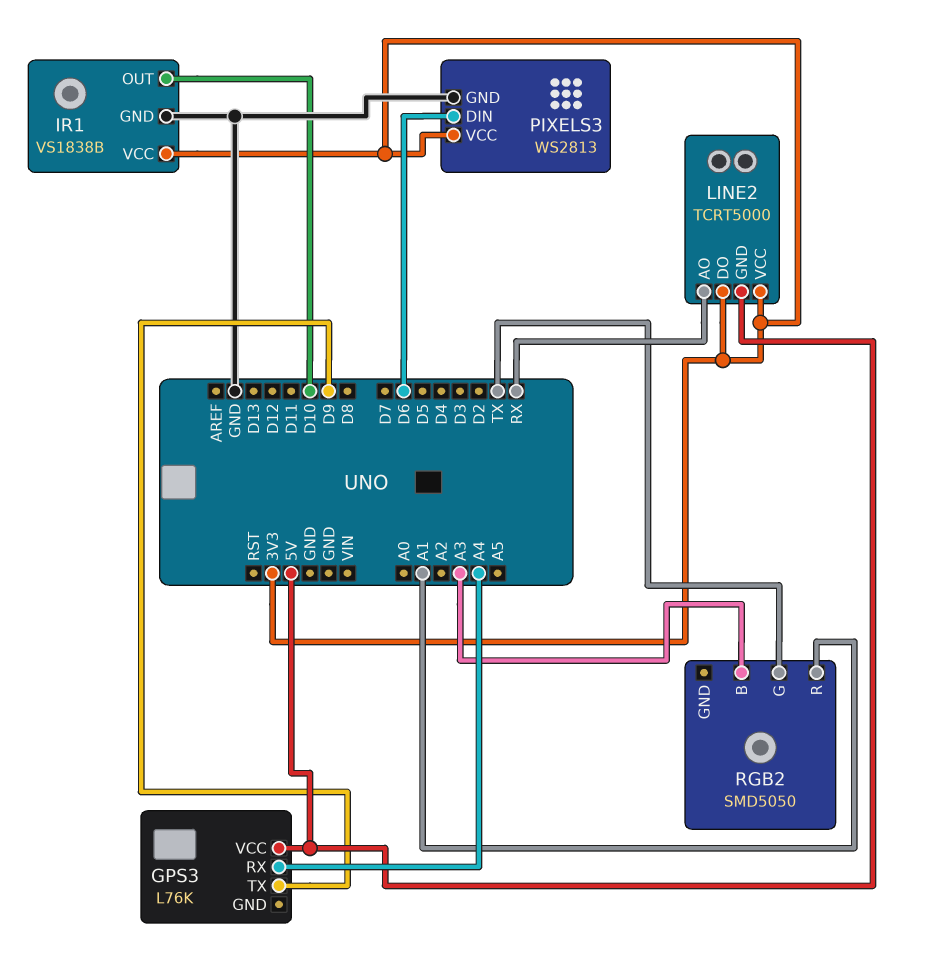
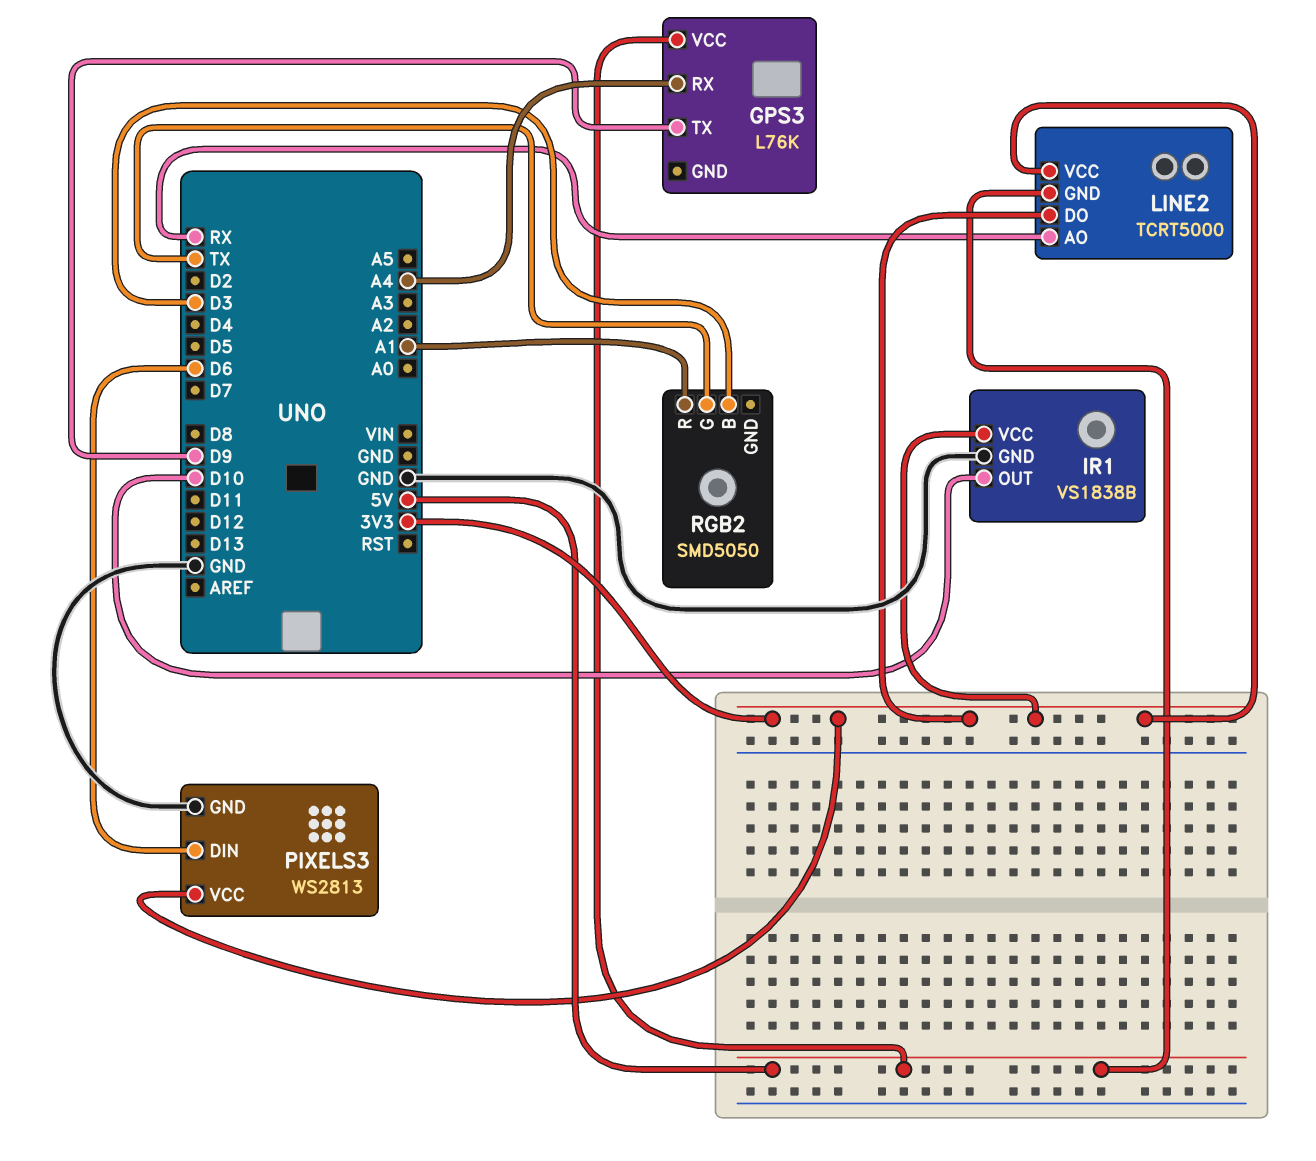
RGB2 pin B: A3 -> D3

